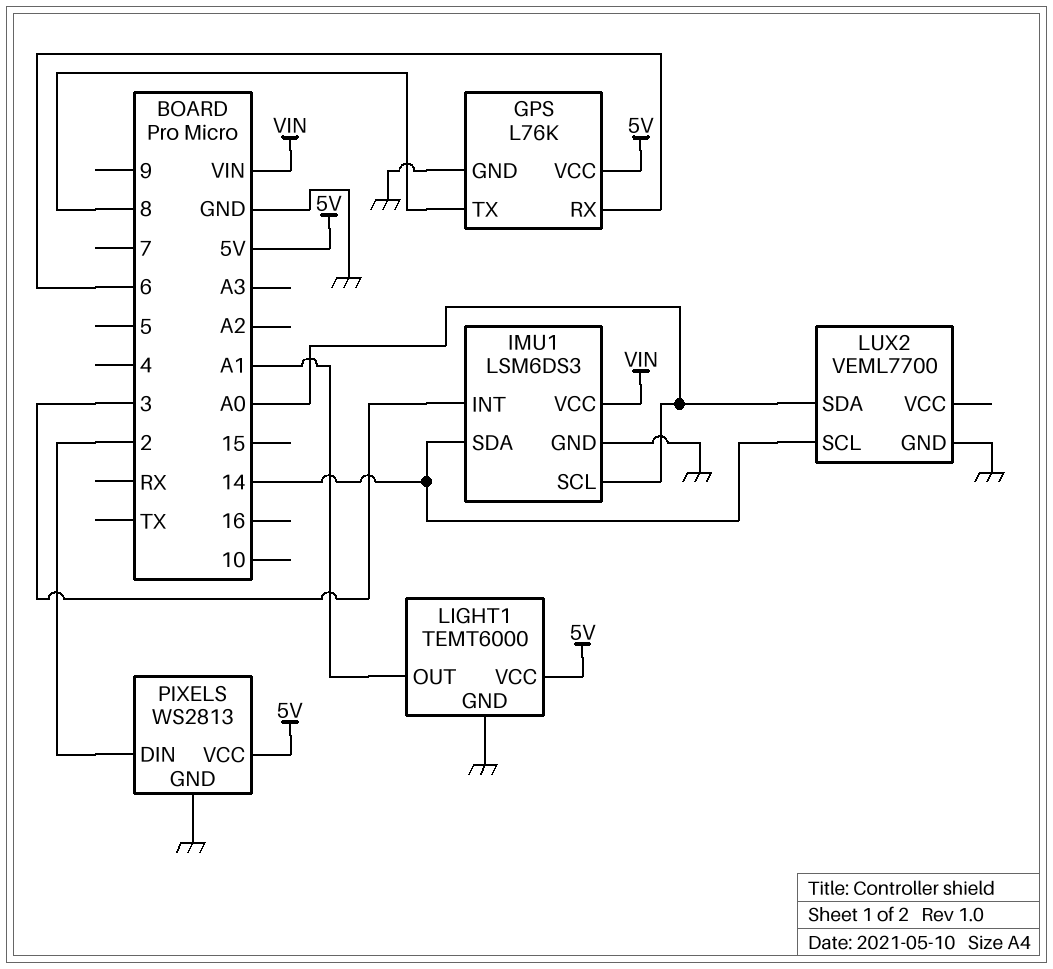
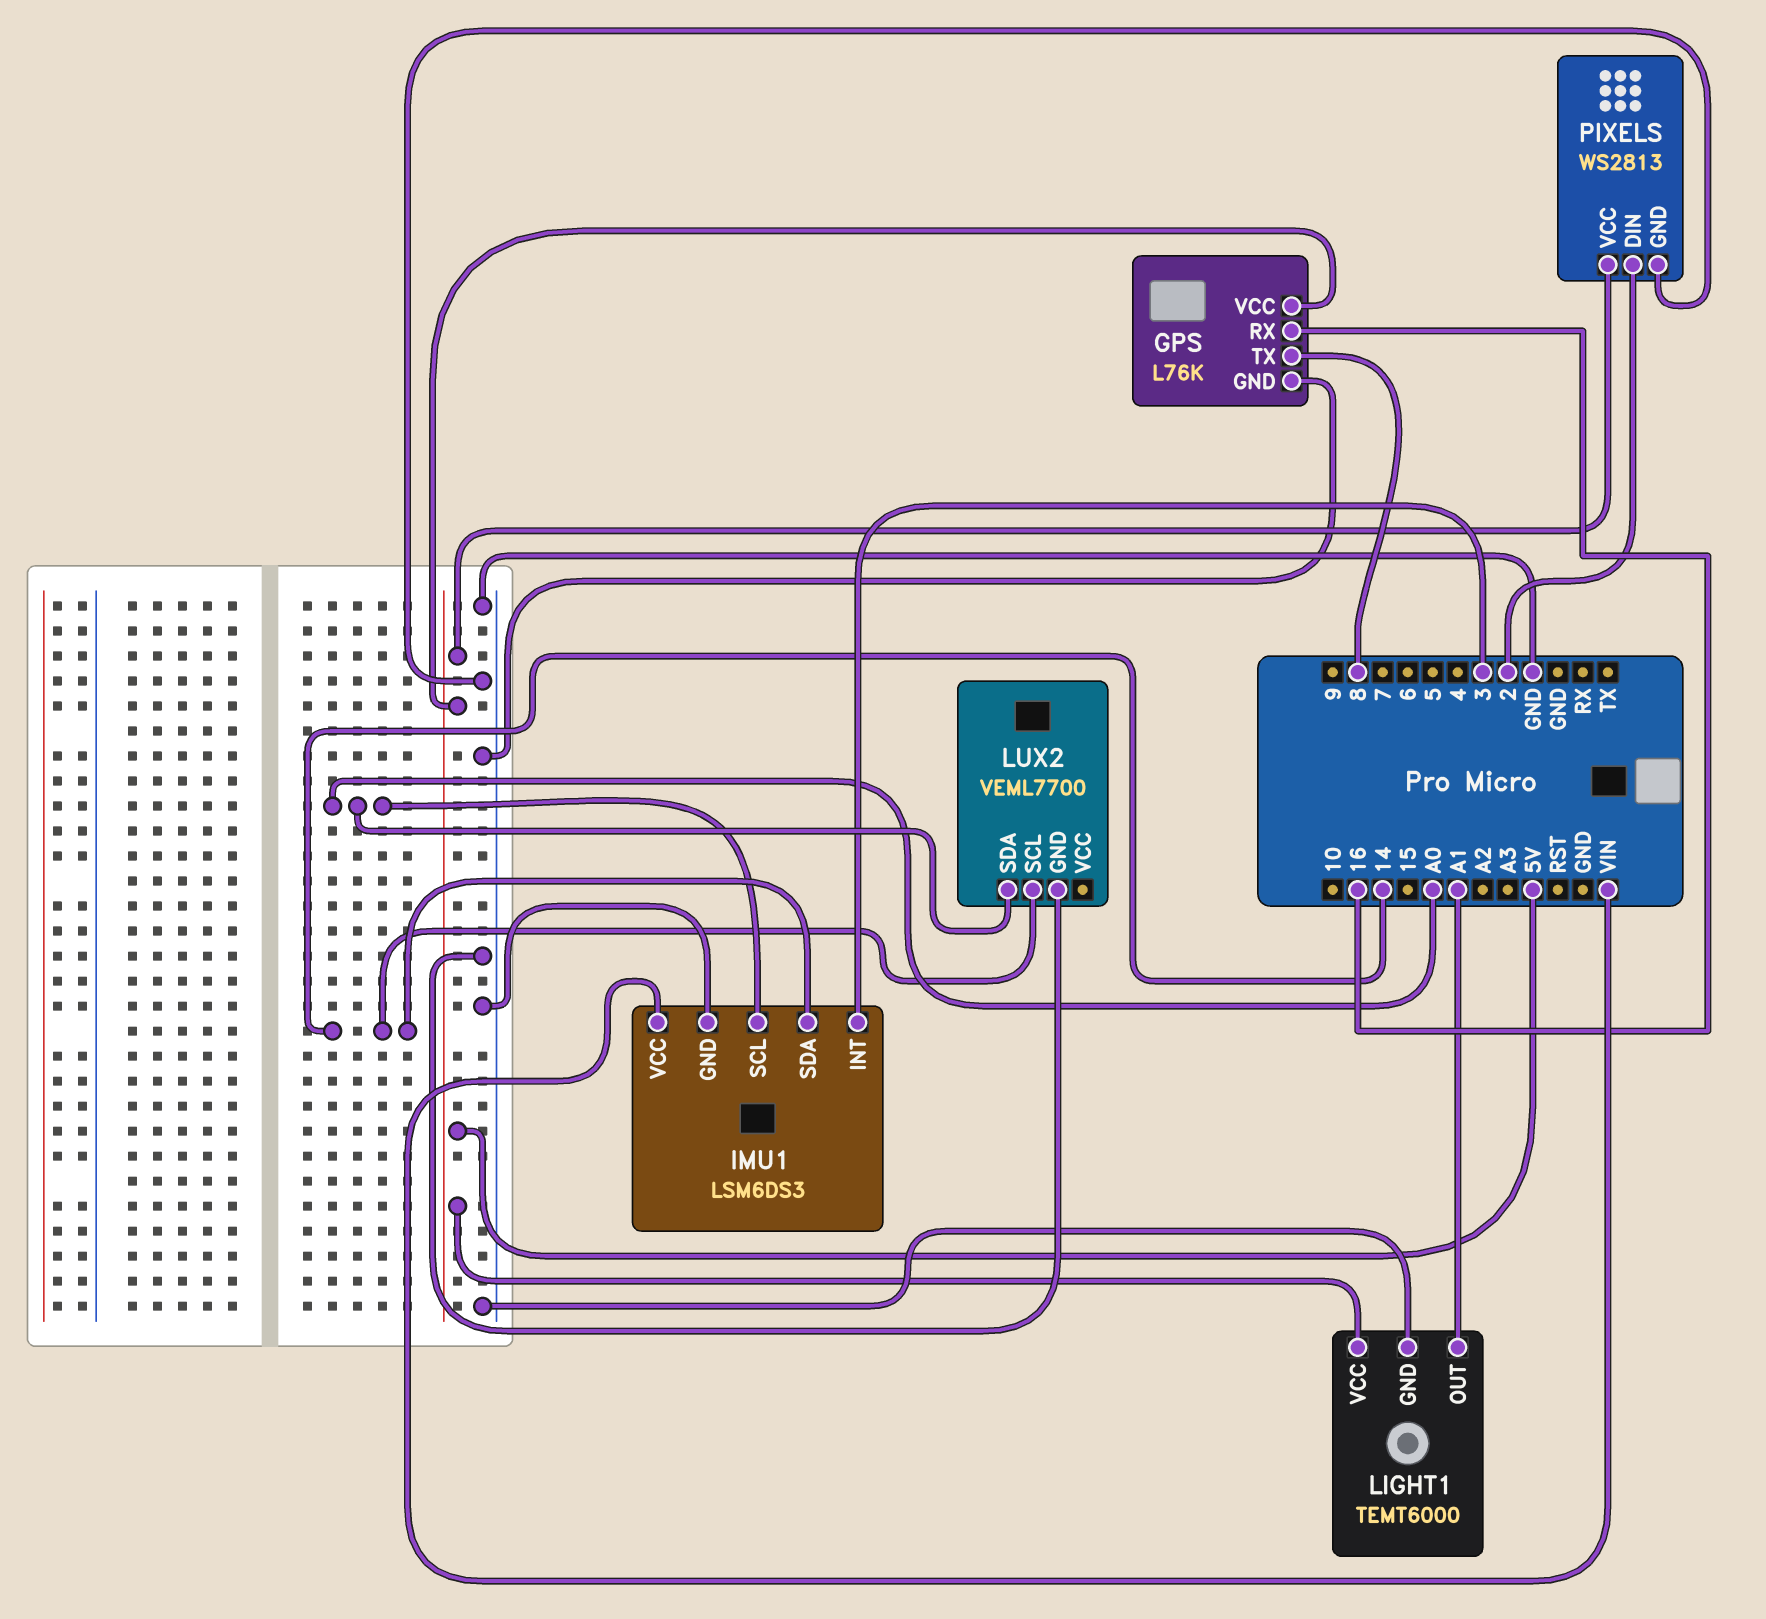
GPS pin RX: 6 -> 16

